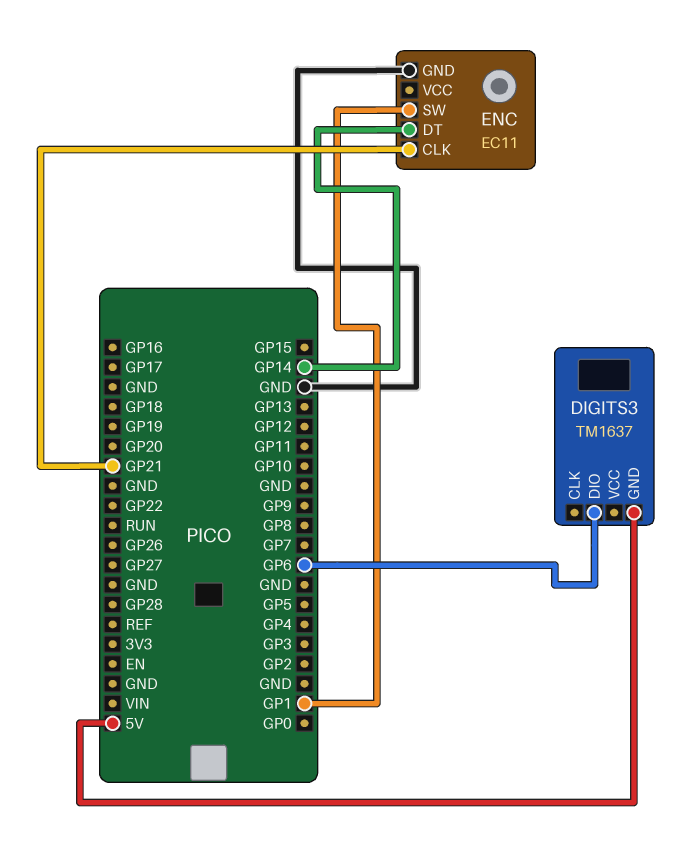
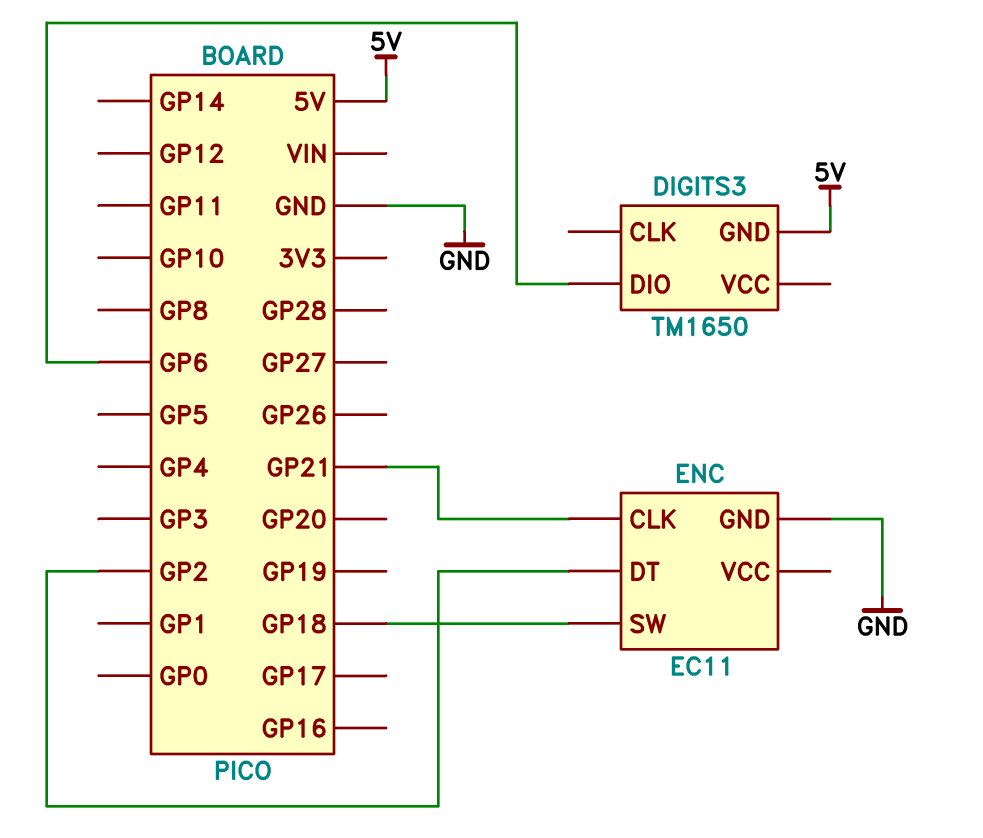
DIGITS3: TM1637 -> TM1650
ENC pin DT: GP14 -> GP2
ENC pin SW: GP1 -> GP18

